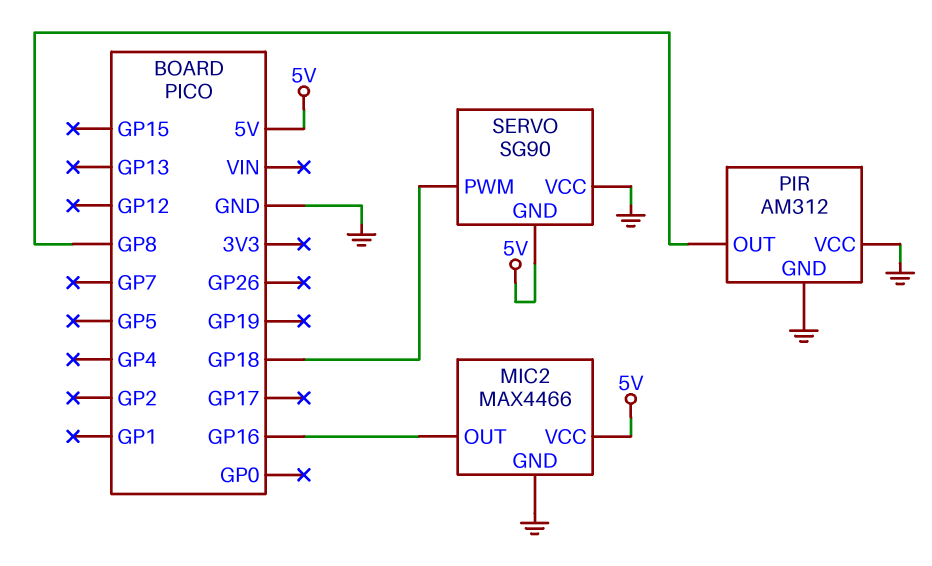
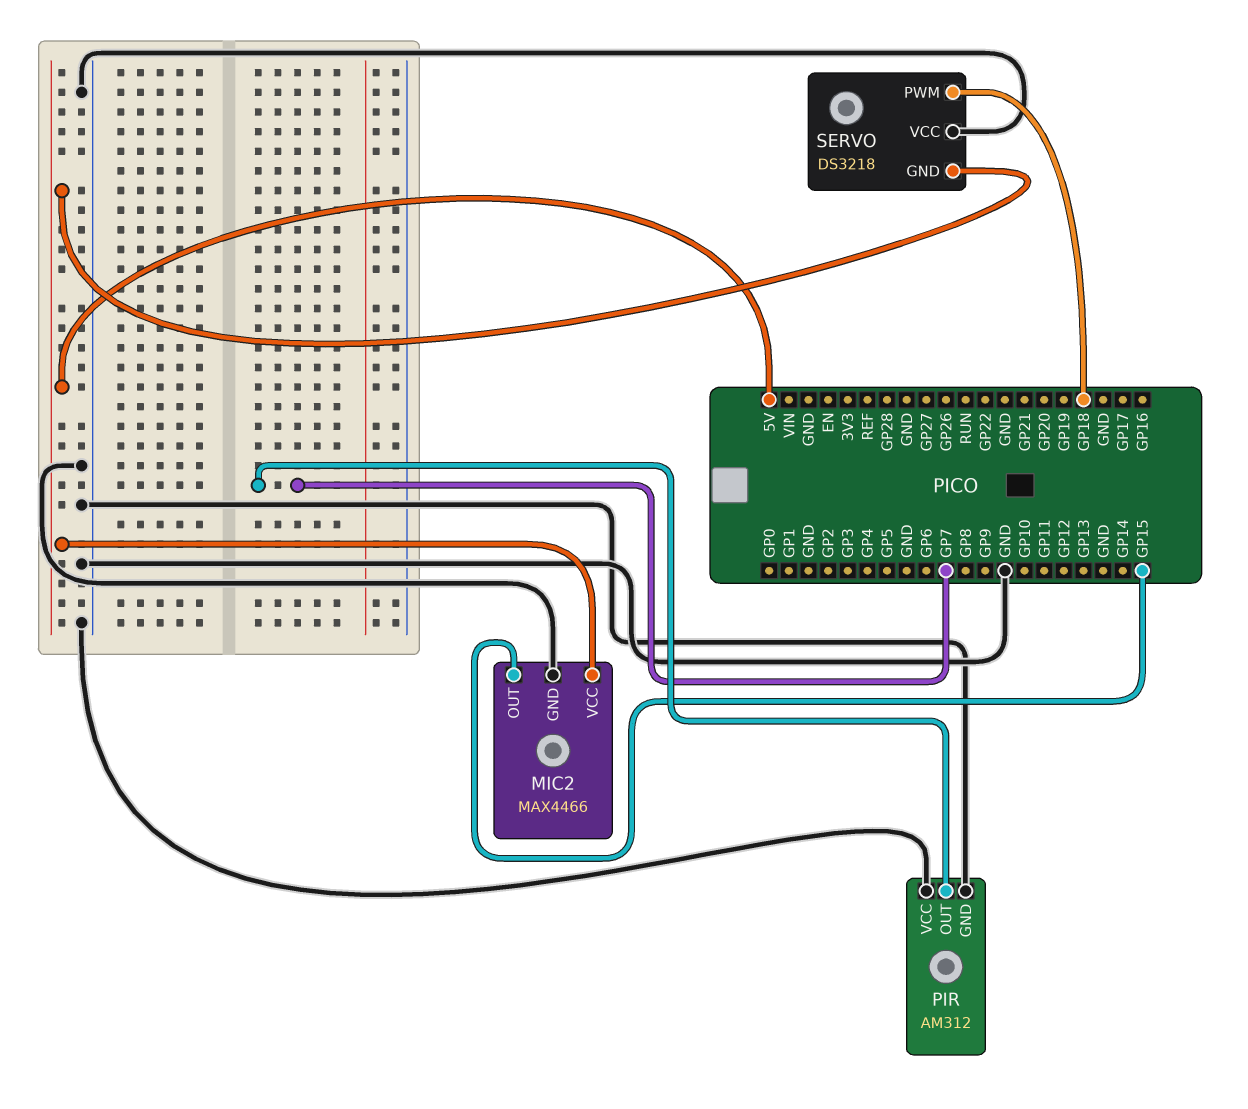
MIC2 pin OUT: GP16 -> GP15
PIR pin OUT: GP8 -> GP7
SERVO: SG90 -> DS3218

